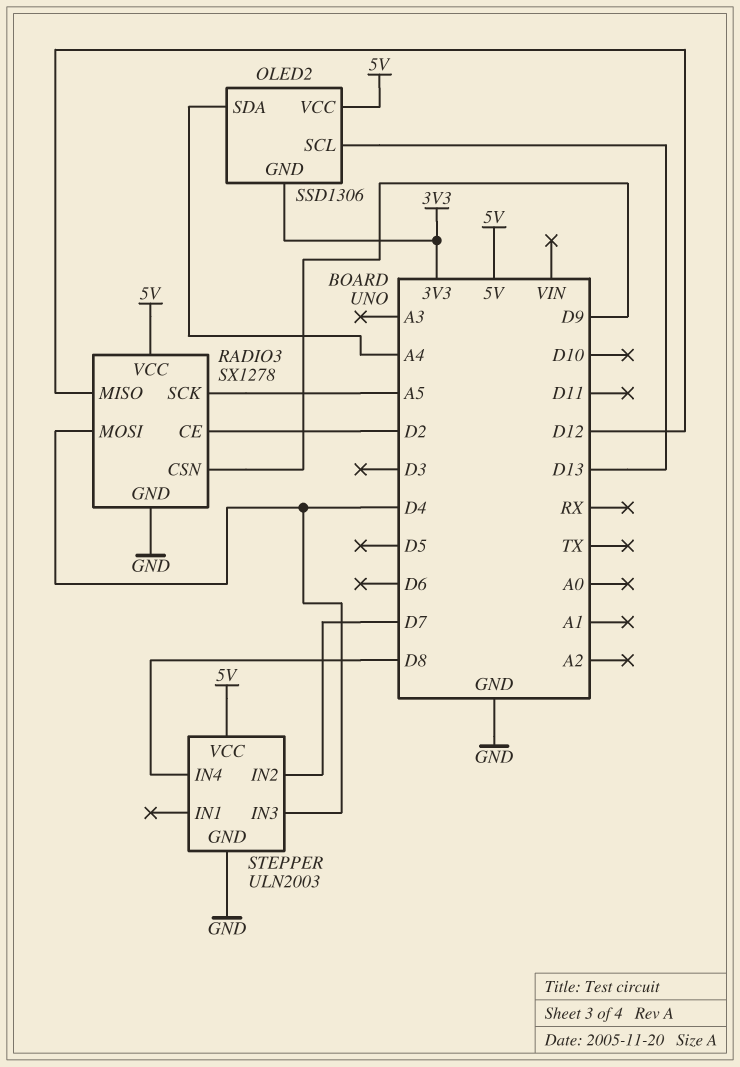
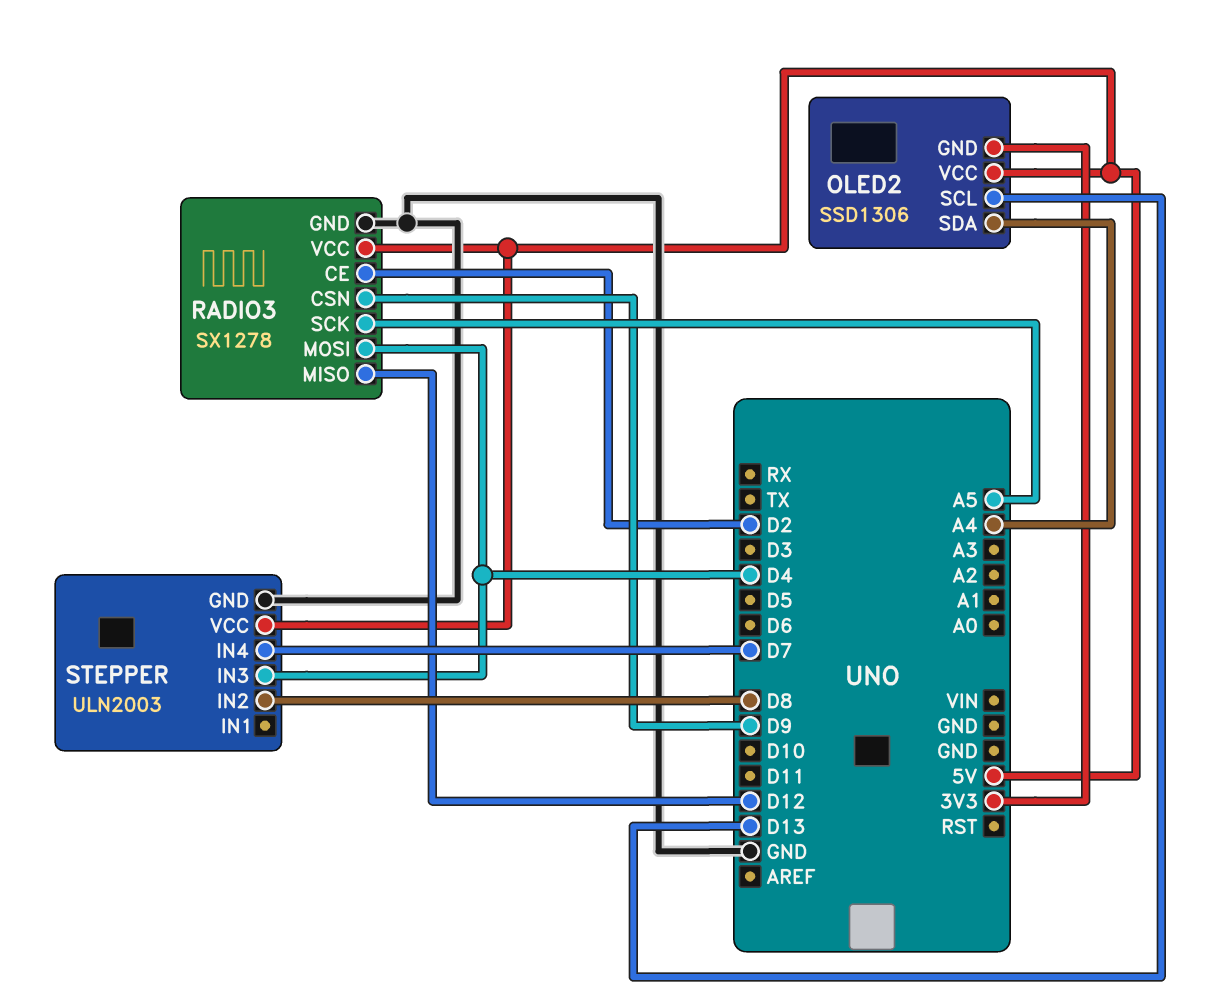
STEPPER pin IN2: D7 -> D8
STEPPER pin IN4: D8 -> D7

